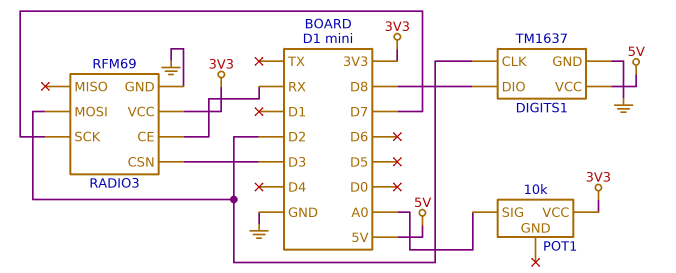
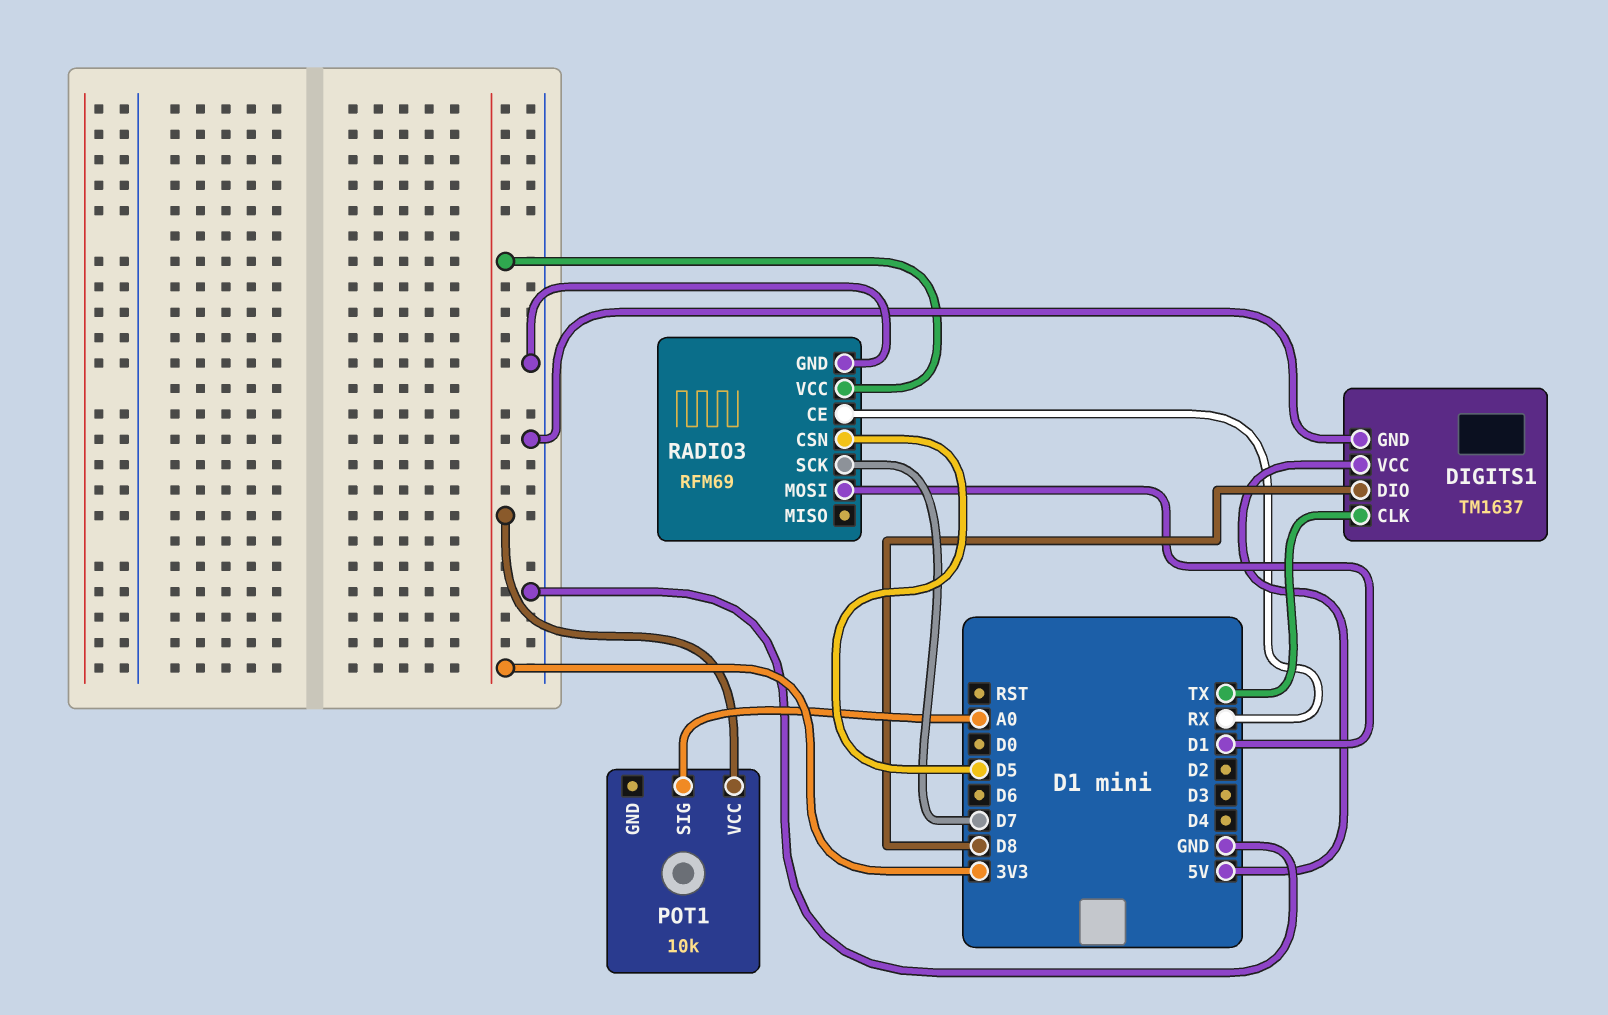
DIGITS1 pin CLK: D2 -> TX
RADIO3 pin CSN: D3 -> D5
RADIO3 pin MOSI: D2 -> D1

